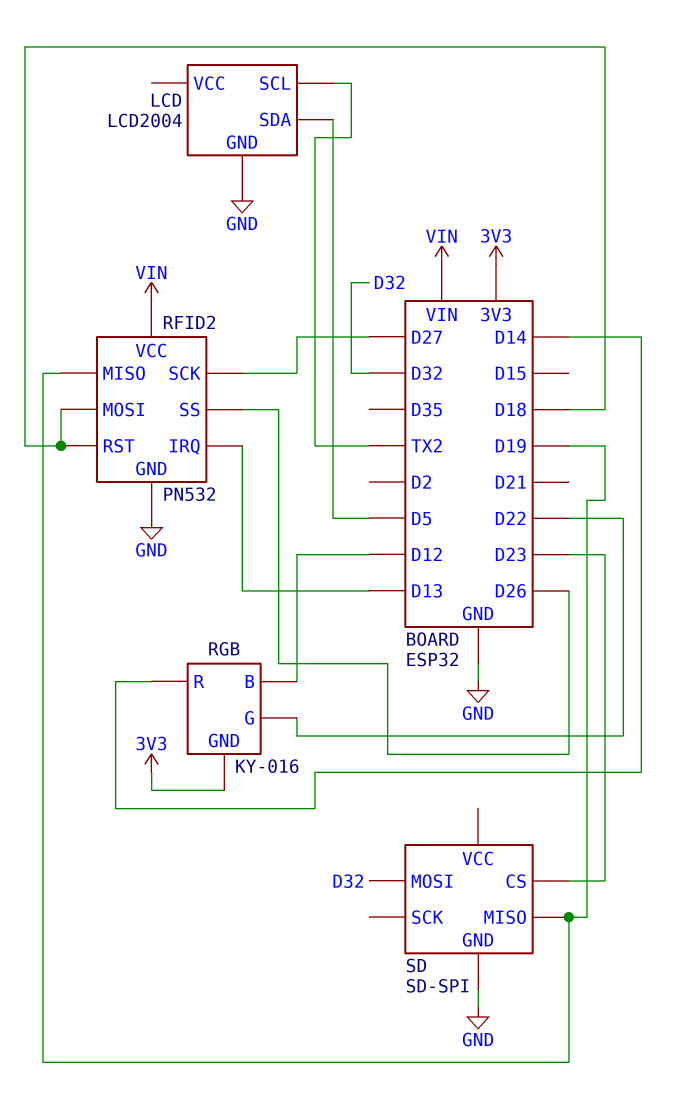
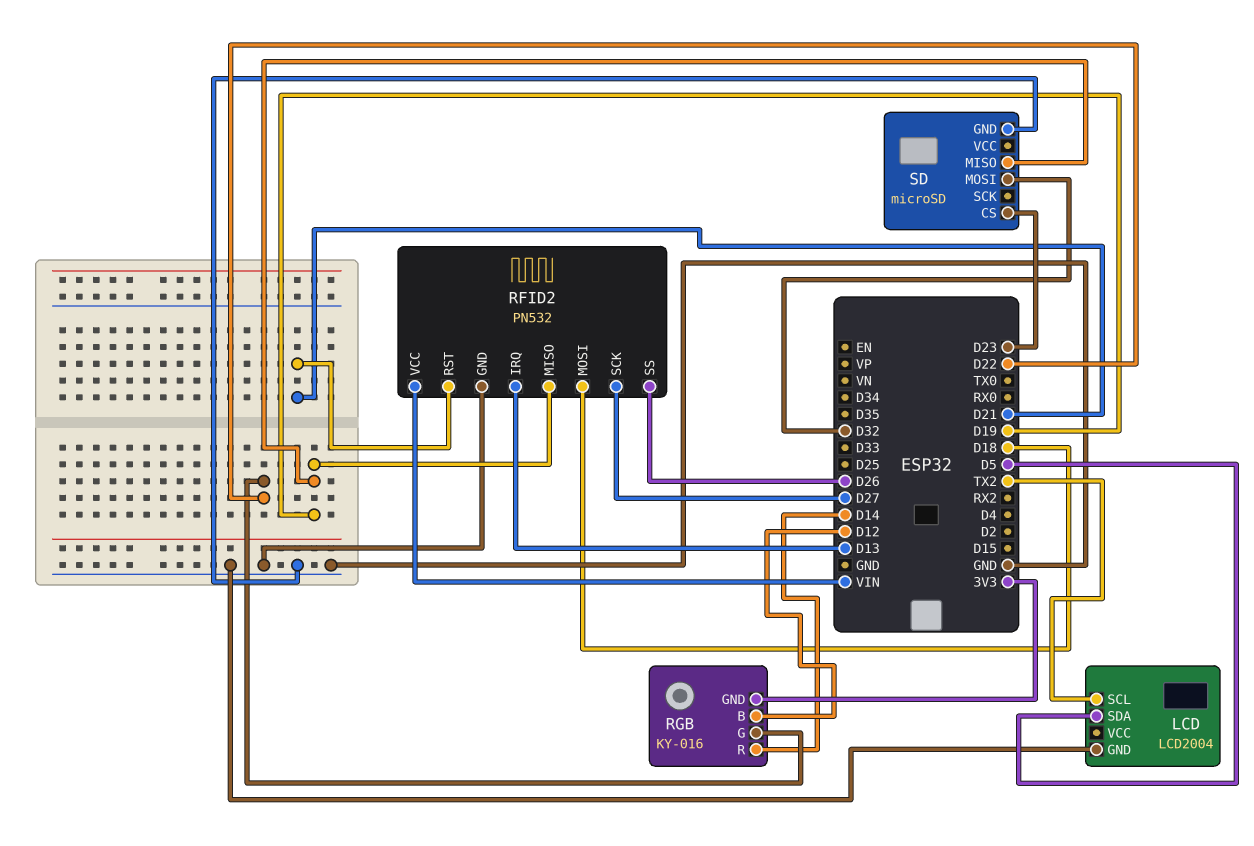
RFID2 pin RST: D18 -> D21
SD: SD-SPI -> microSD

